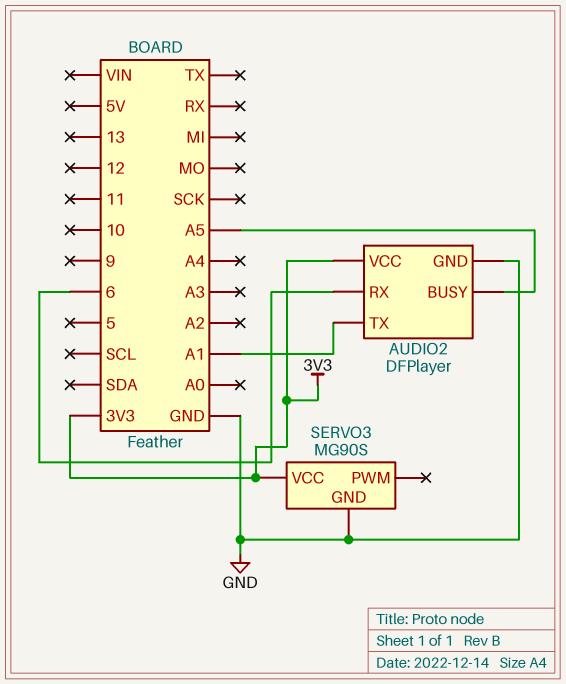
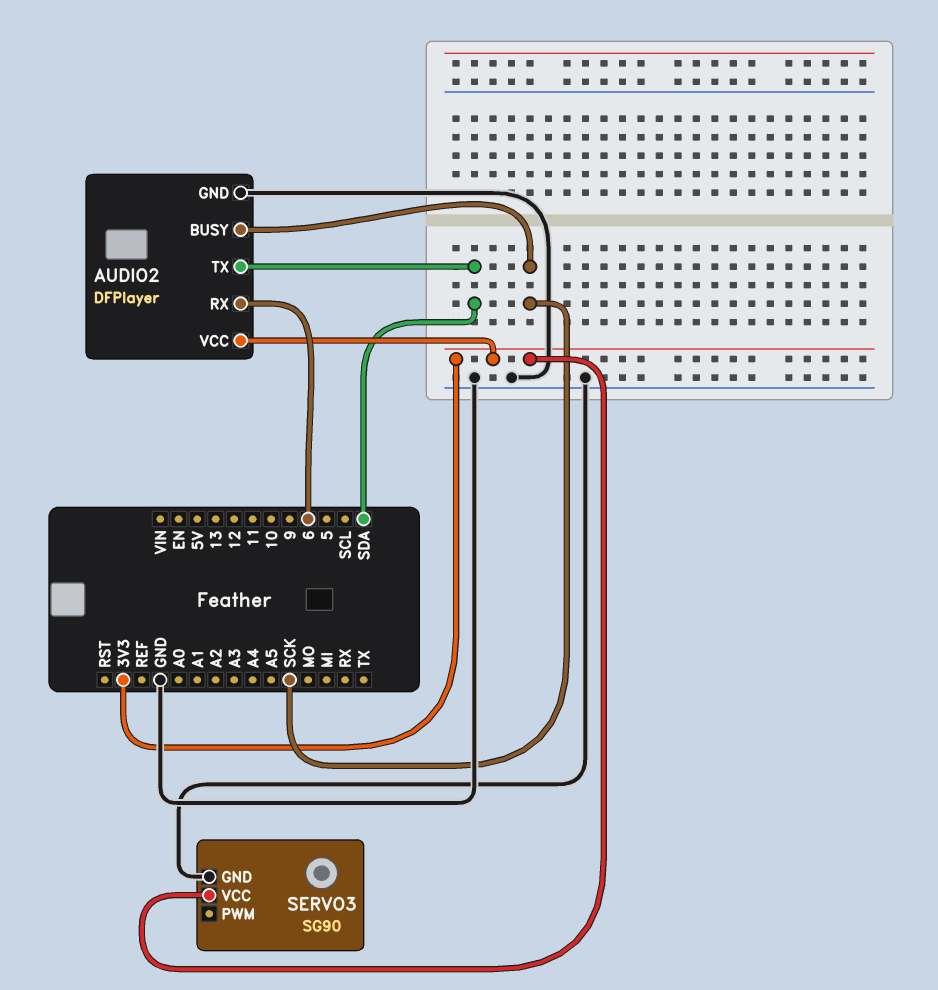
AUDIO2 pin BUSY: A5 -> SCK
AUDIO2 pin TX: A1 -> SDA
SERVO3: MG90S -> SG90

